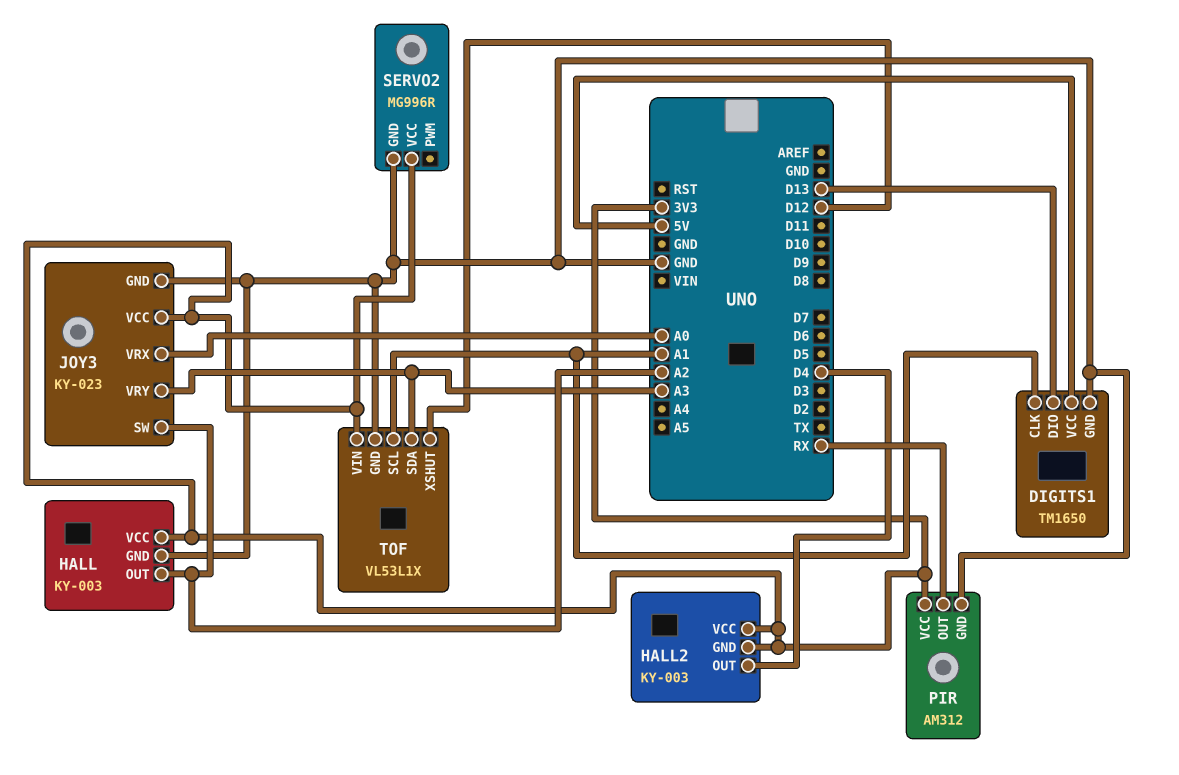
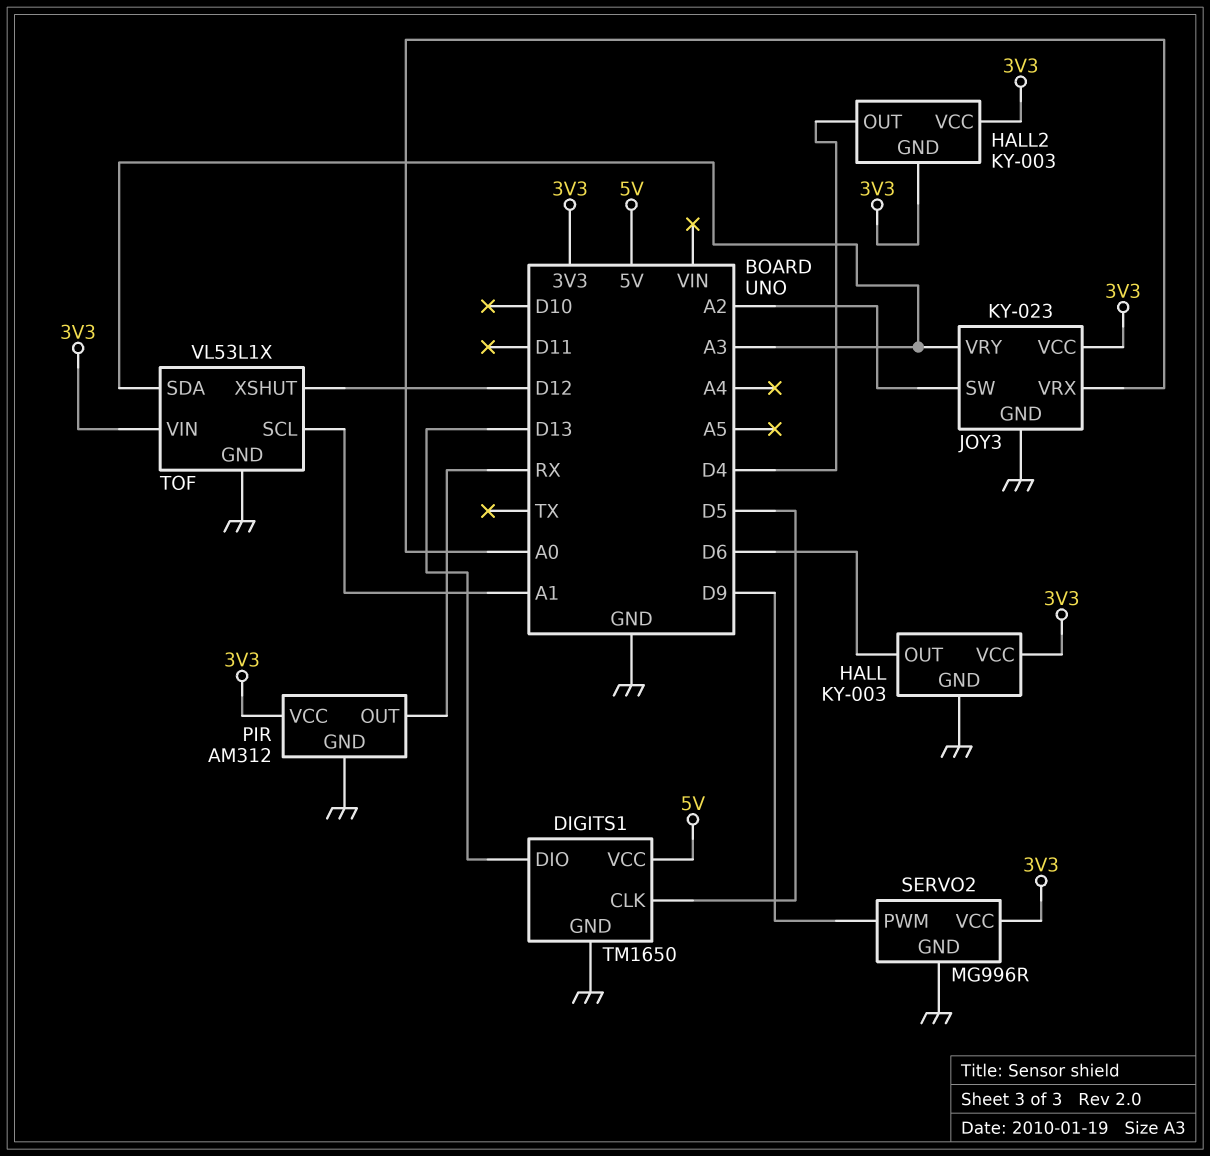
DIGITS1 pin CLK: A1 -> D5
HALL pin OUT: A2 -> D6
SERVO2 pin PWM: none -> D9

